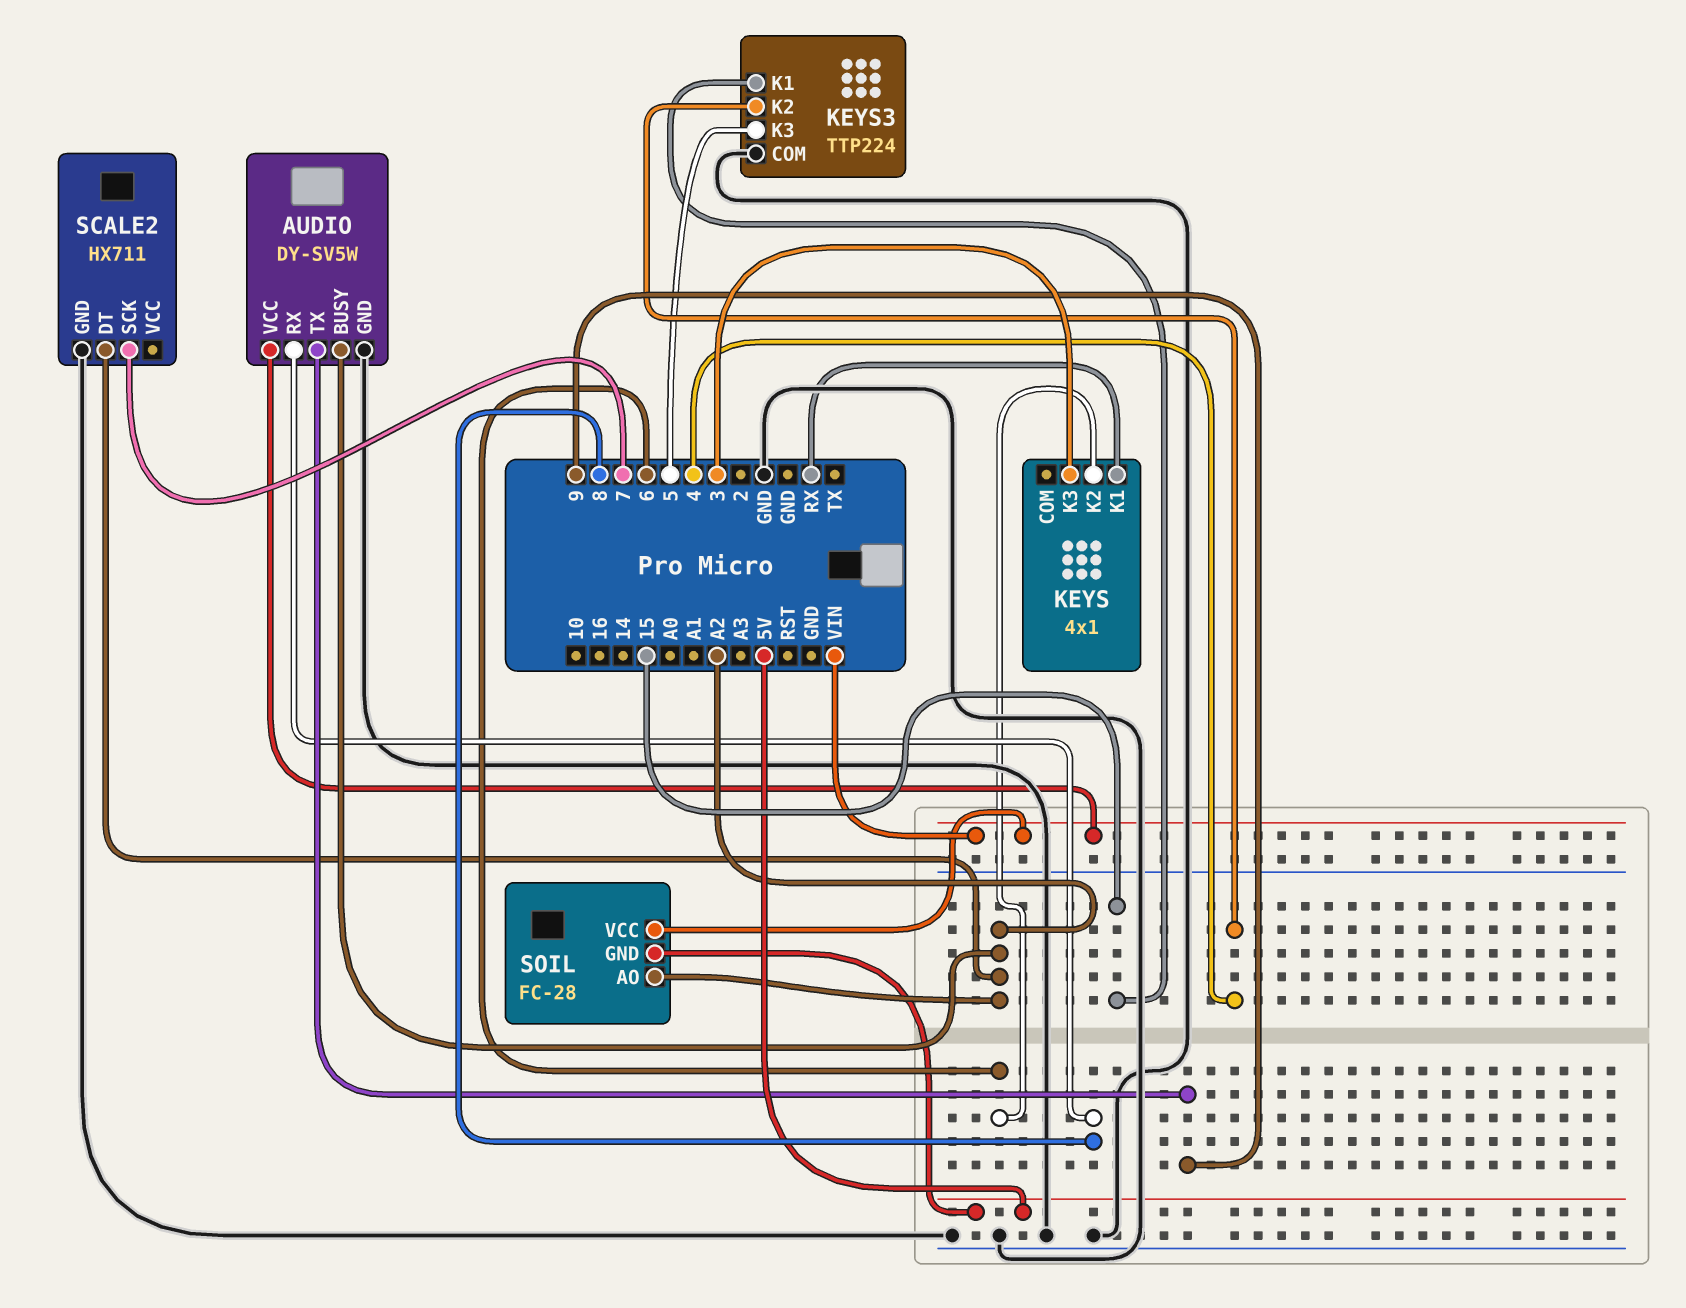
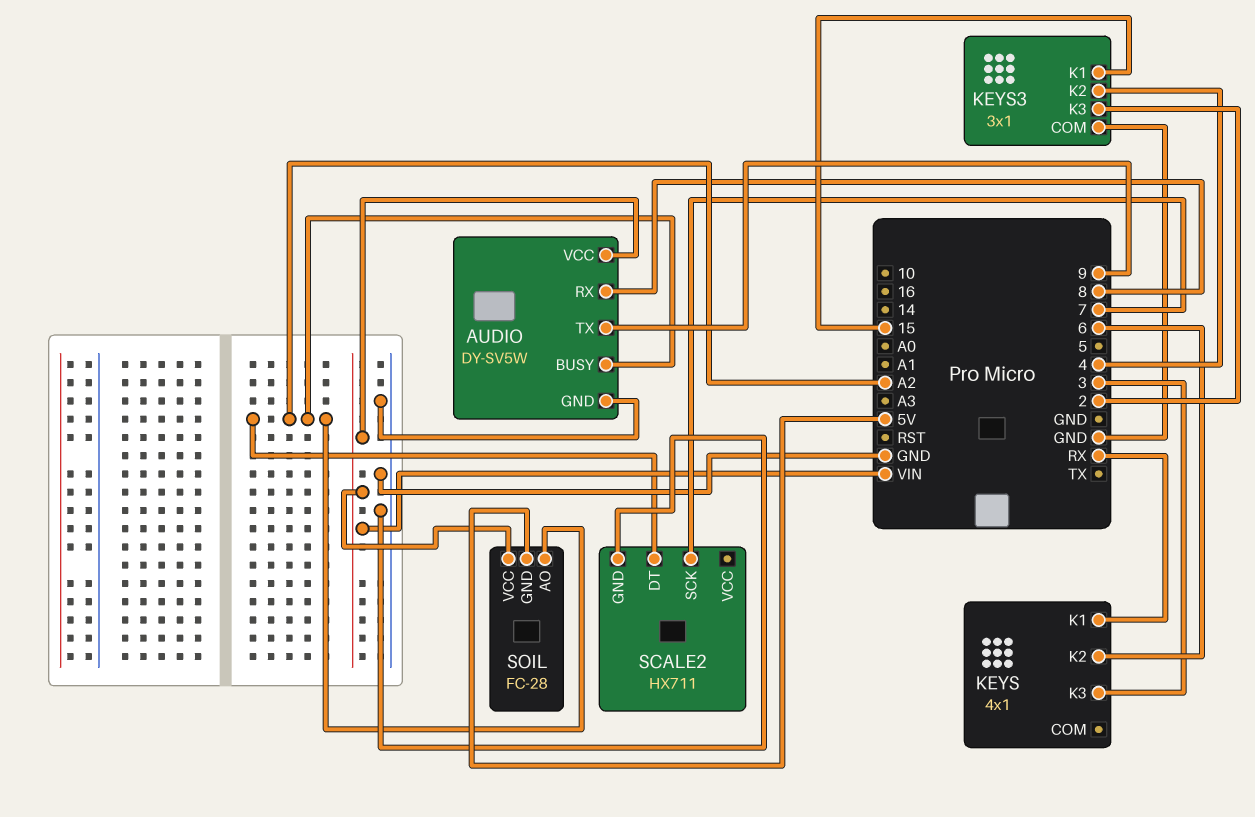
KEYS3: TTP224 -> 3x1
KEYS3 pin K3: 5 -> 2

